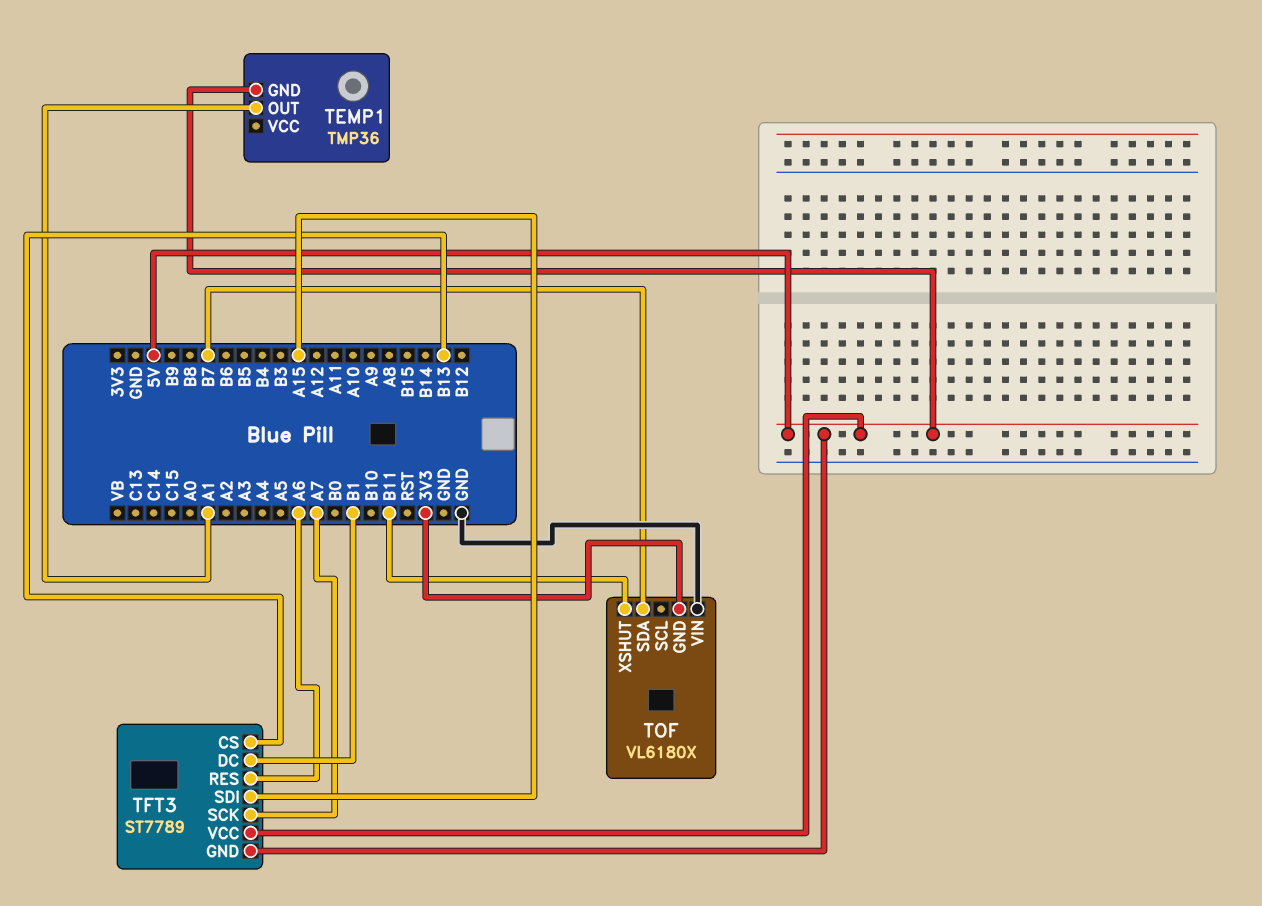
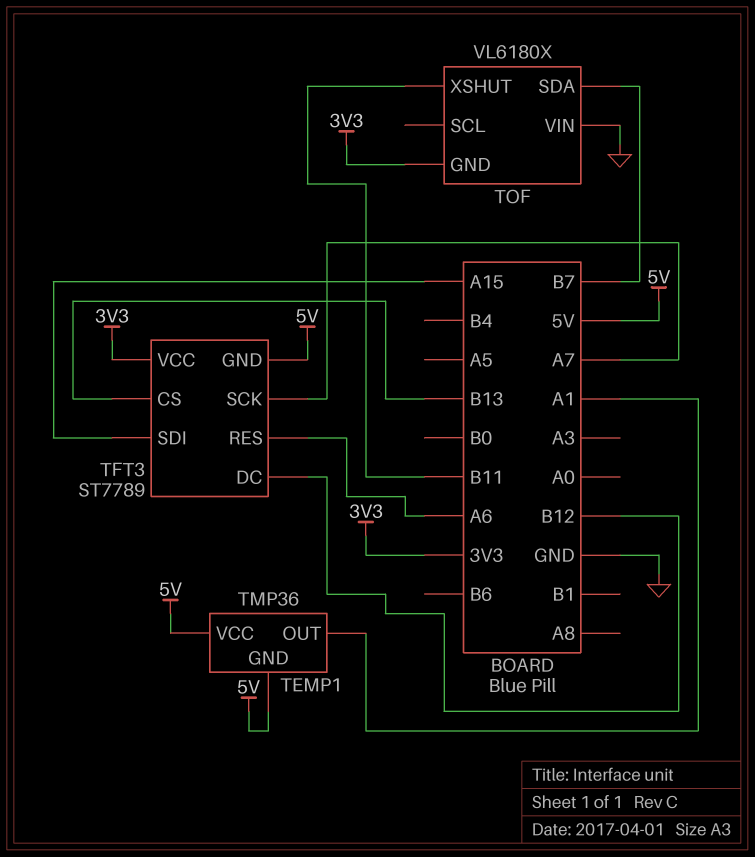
TEMP1 pin VCC: none -> 5V
TFT3 pin DC: B1 -> B12
TFT3 pin VCC: 5V -> 3V3

